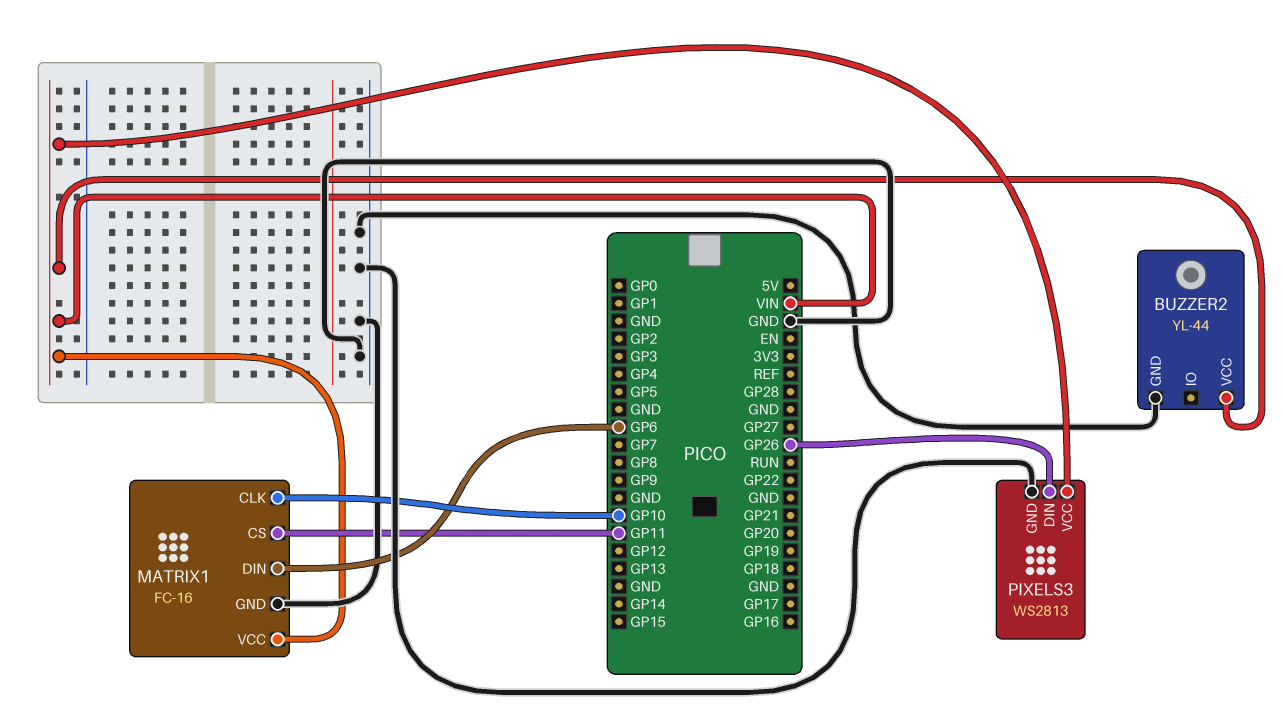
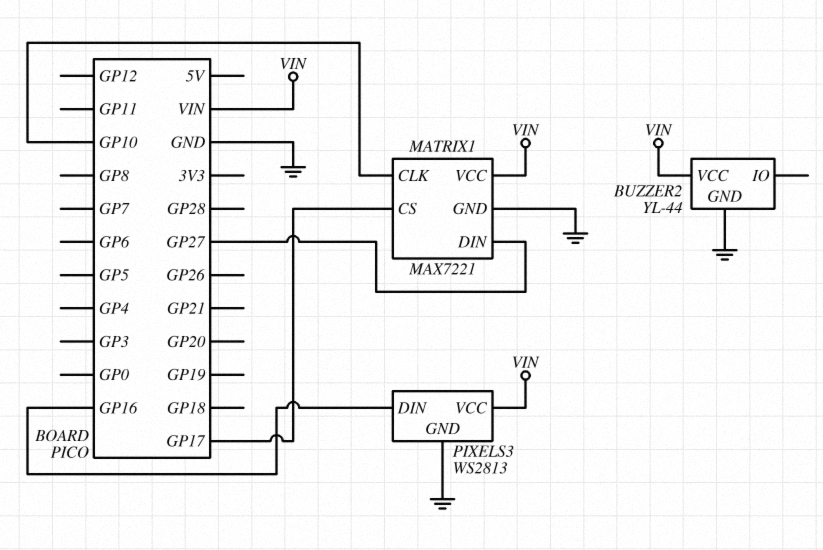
MATRIX1: FC-16 -> MAX7221
MATRIX1 pin CS: GP11 -> GP17
MATRIX1 pin DIN: GP6 -> GP27
PIXELS3 pin DIN: GP26 -> GP16

